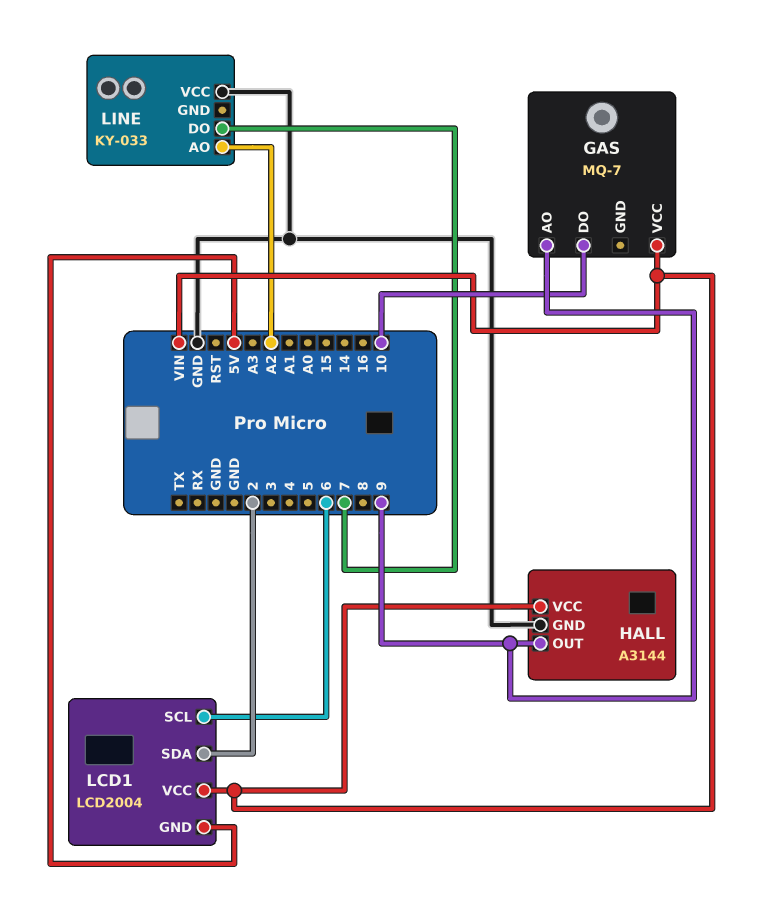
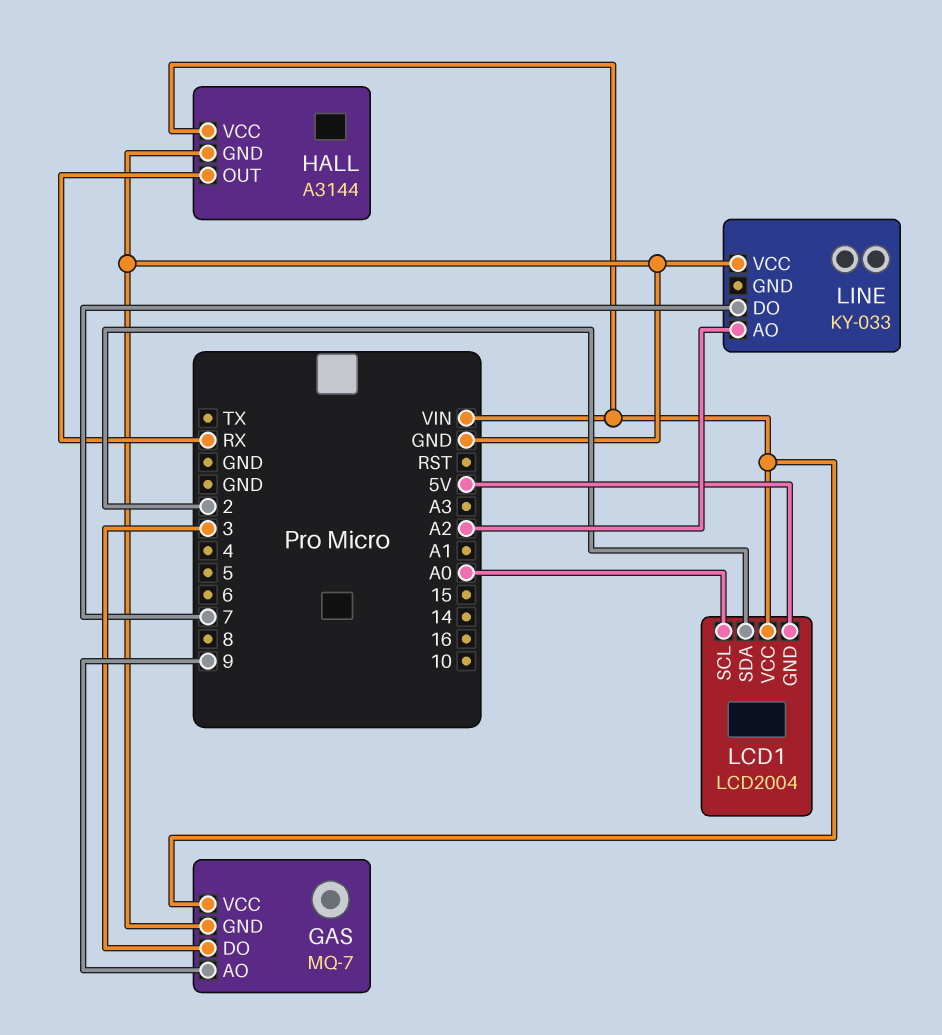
GAS pin DO: 10 -> 3
GAS pin GND: none -> GND
HALL pin OUT: 9 -> RX
LCD1 pin SCL: 6 -> A0

